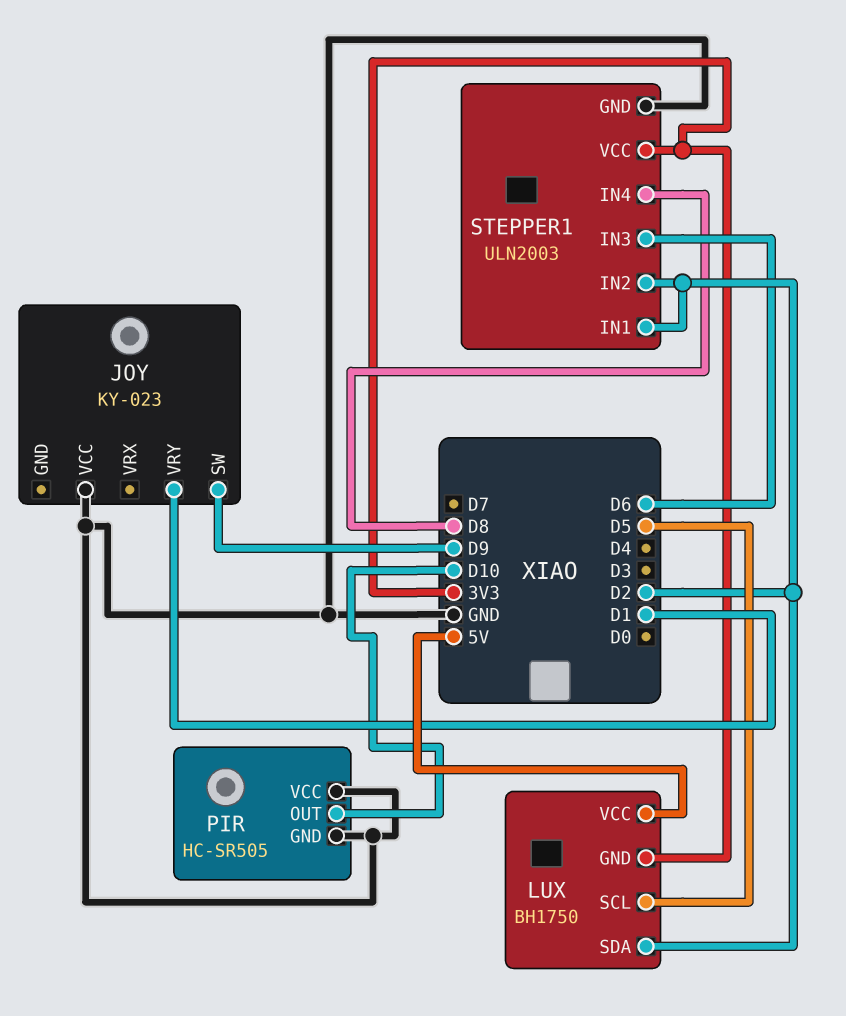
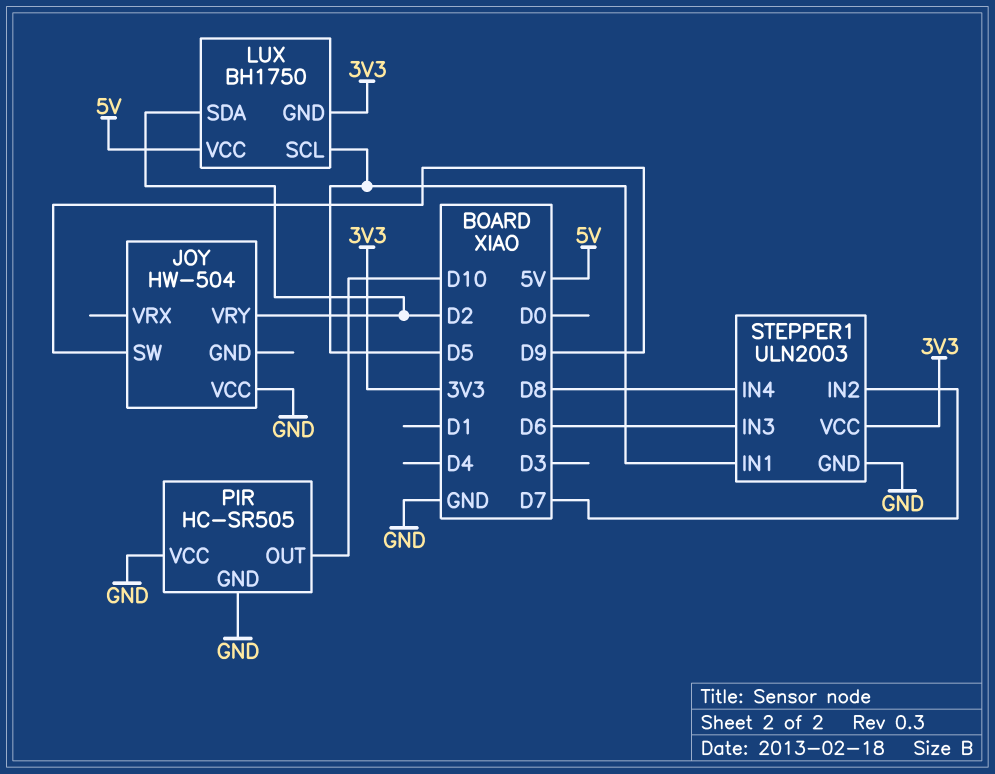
JOY: KY-023 -> HW-504
JOY pin VRY: D1 -> D2
STEPPER1 pin IN1: D2 -> D5
STEPPER1 pin IN2: D2 -> D7

